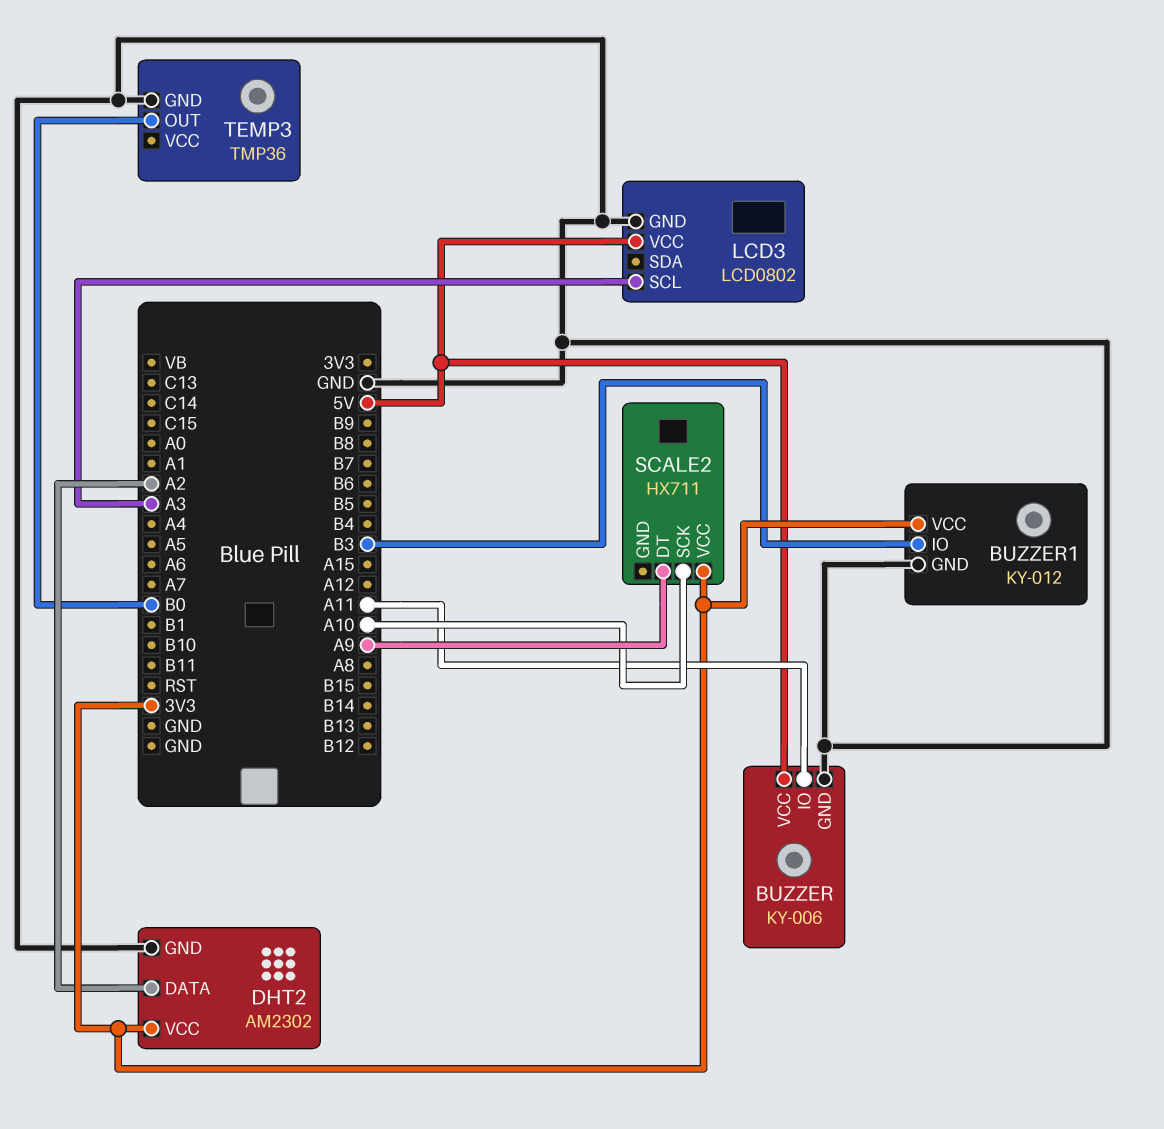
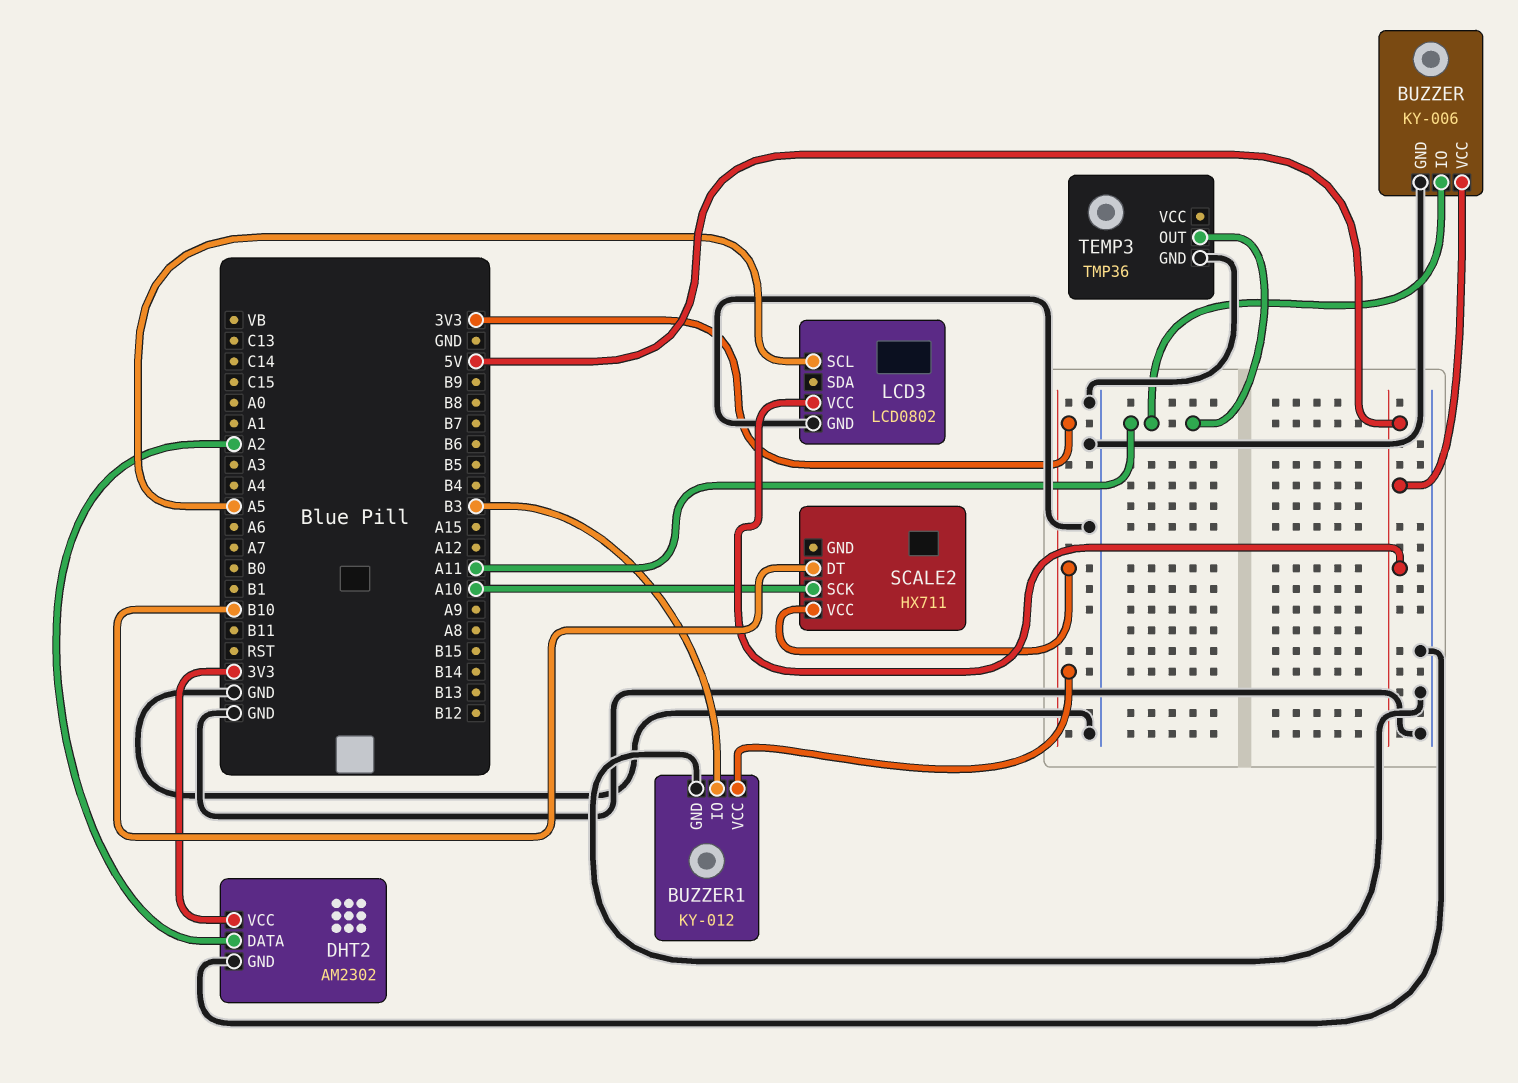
LCD3 pin SCL: A3 -> A5
SCALE2 pin DT: A9 -> B10
TEMP3 pin OUT: B0 -> A11

